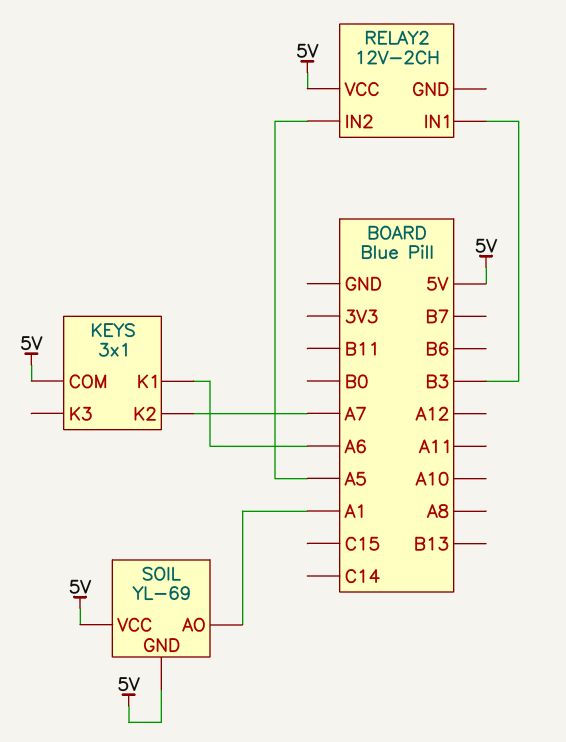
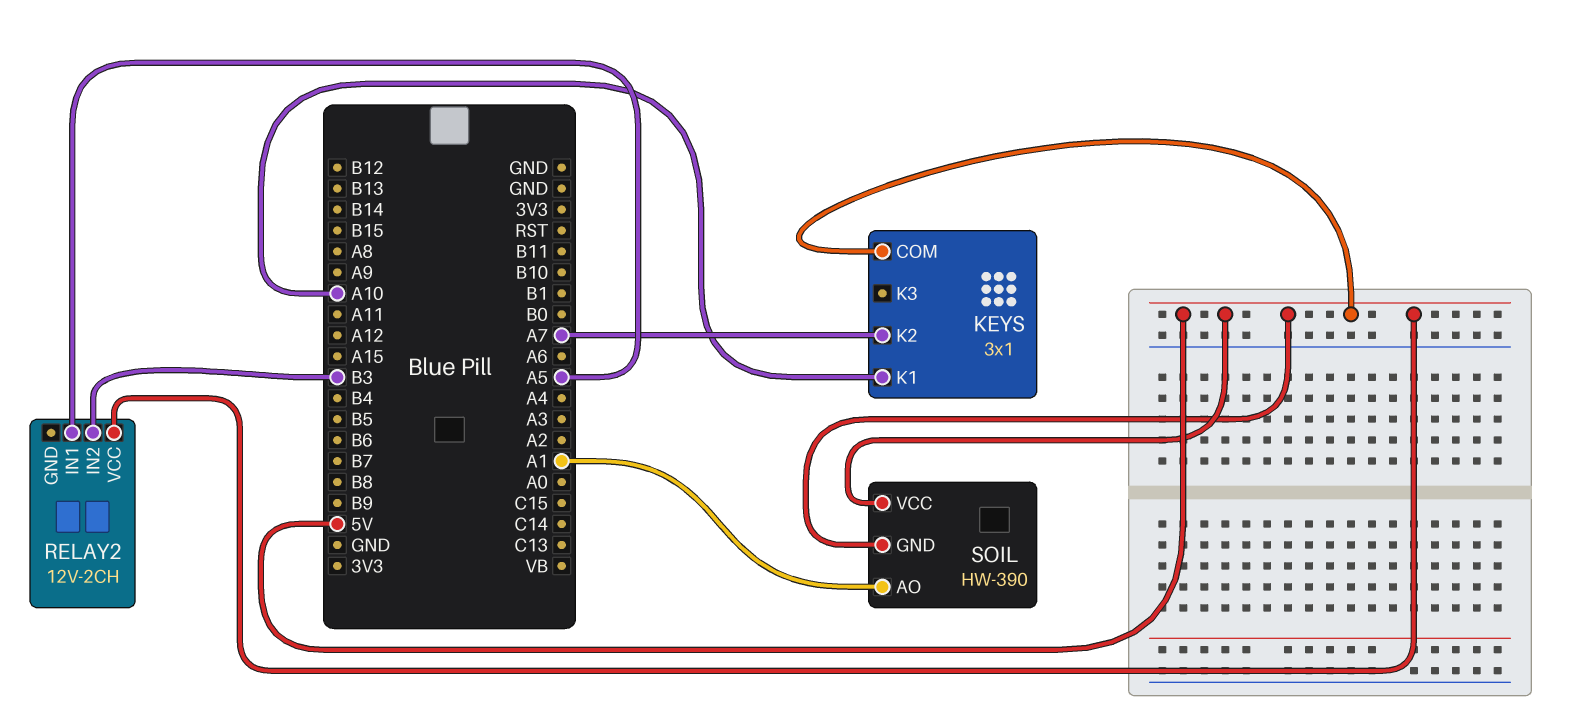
KEYS pin K1: A6 -> A10
RELAY2 pin IN1: B3 -> A5
RELAY2 pin IN2: A5 -> B3
SOIL: YL-69 -> HW-390

